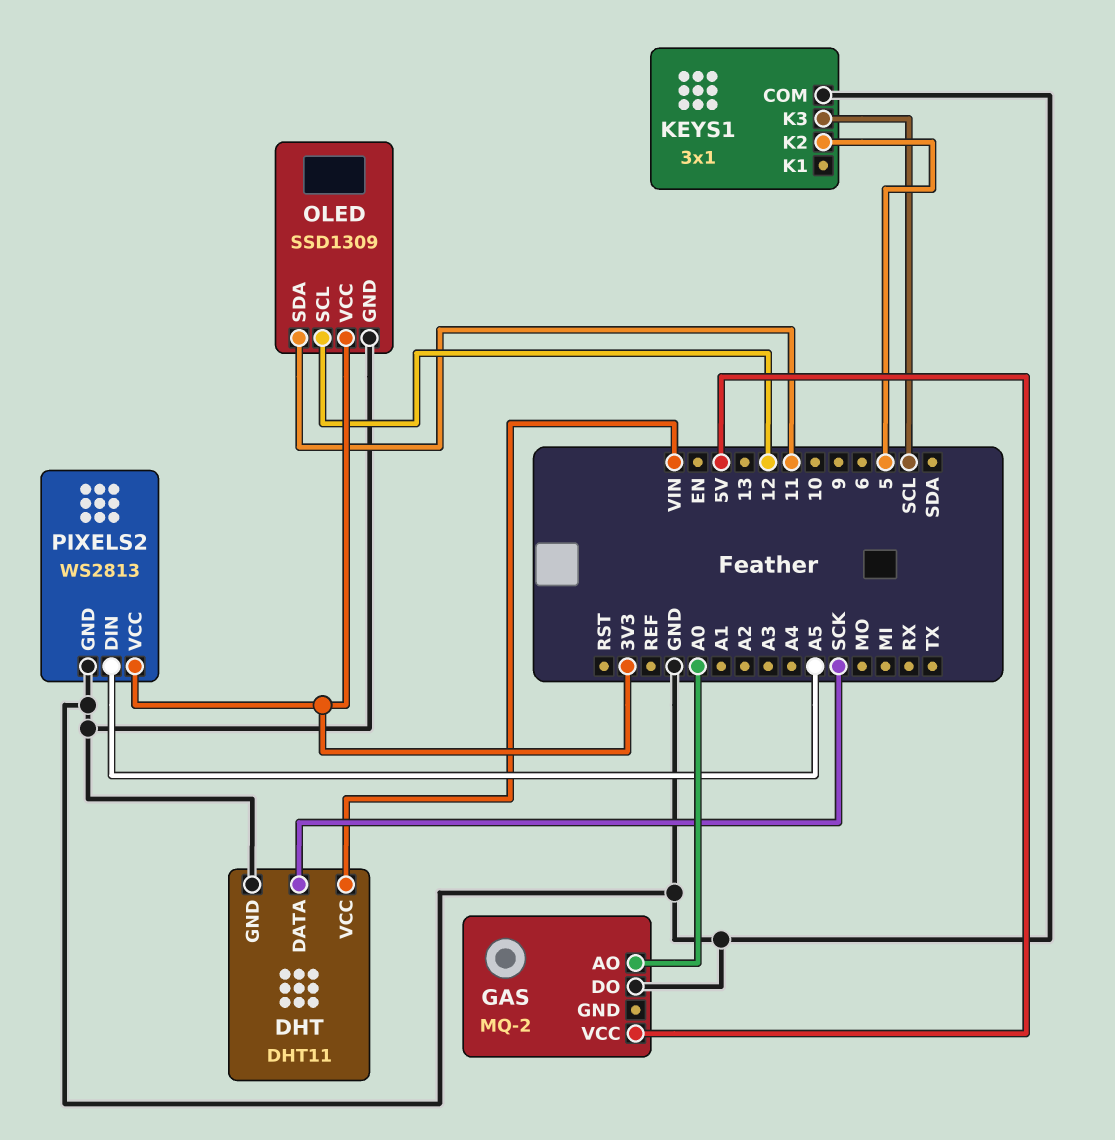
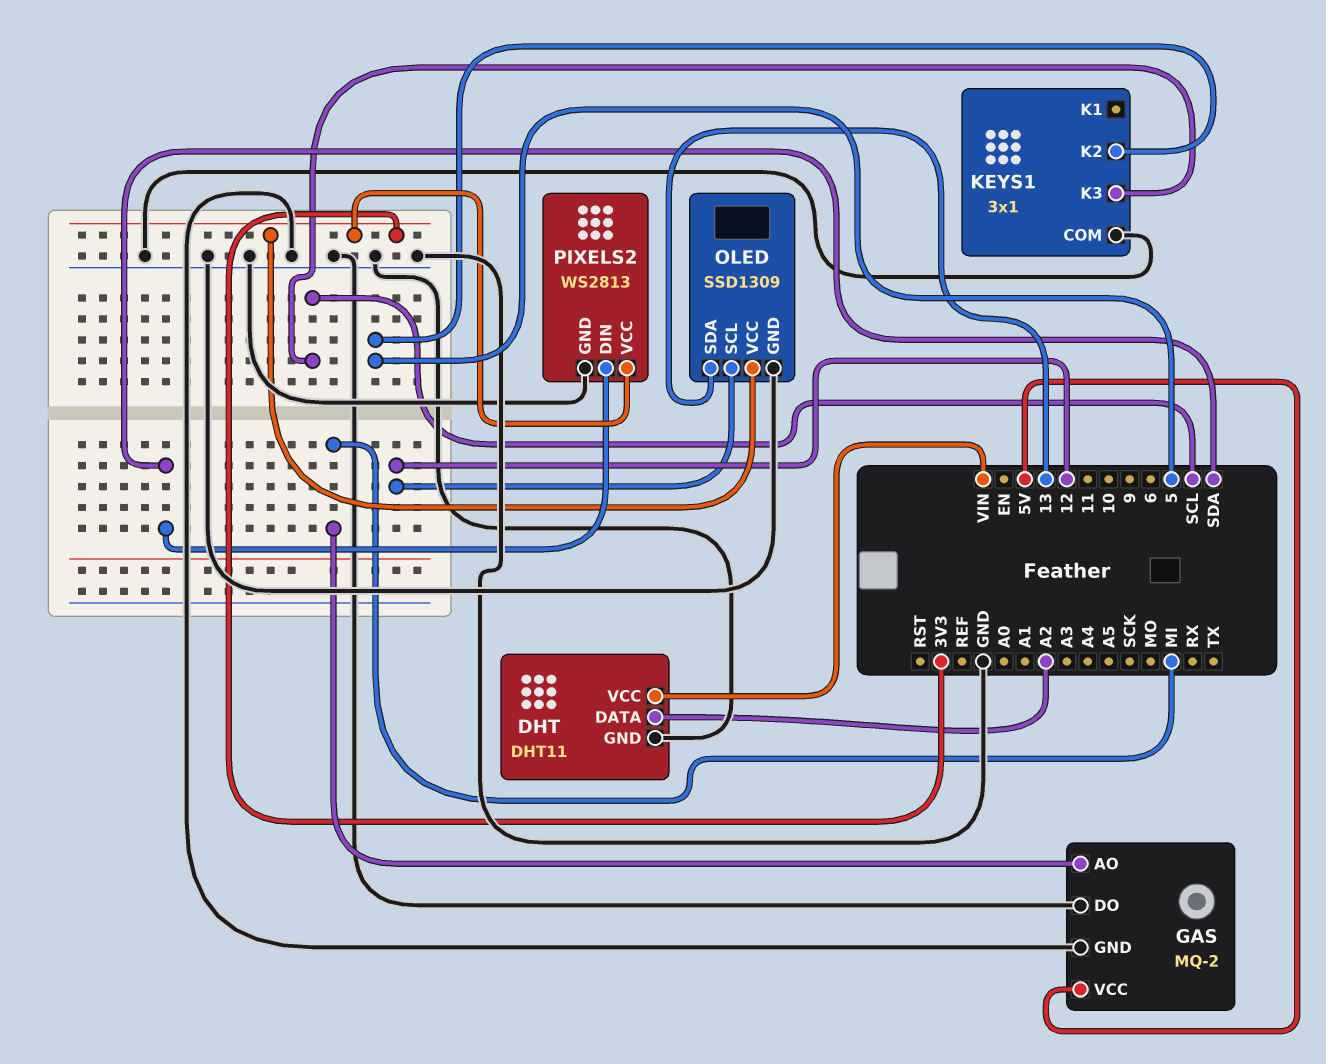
DHT pin DATA: SCK -> A2
GAS pin AO: A0 -> MI
GAS pin GND: none -> GND
OLED pin SDA: 11 -> 13
PIXELS2 pin DIN: A5 -> SDA

